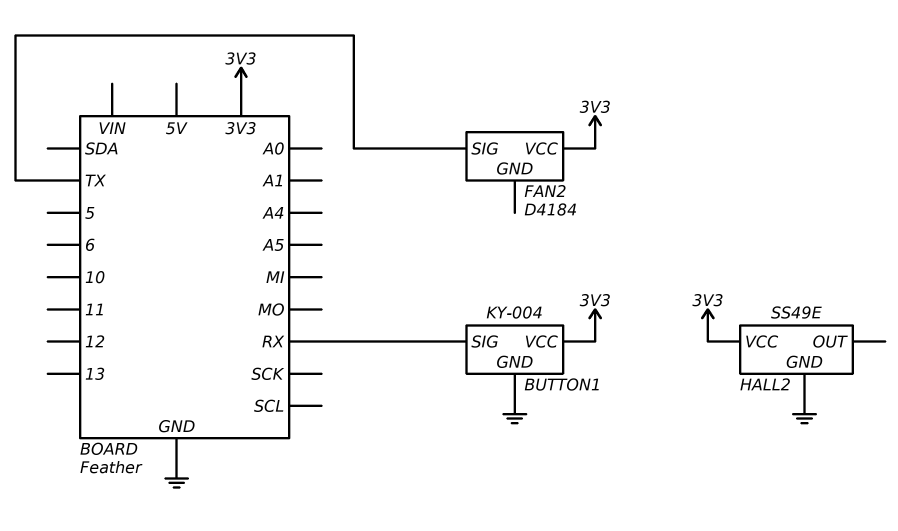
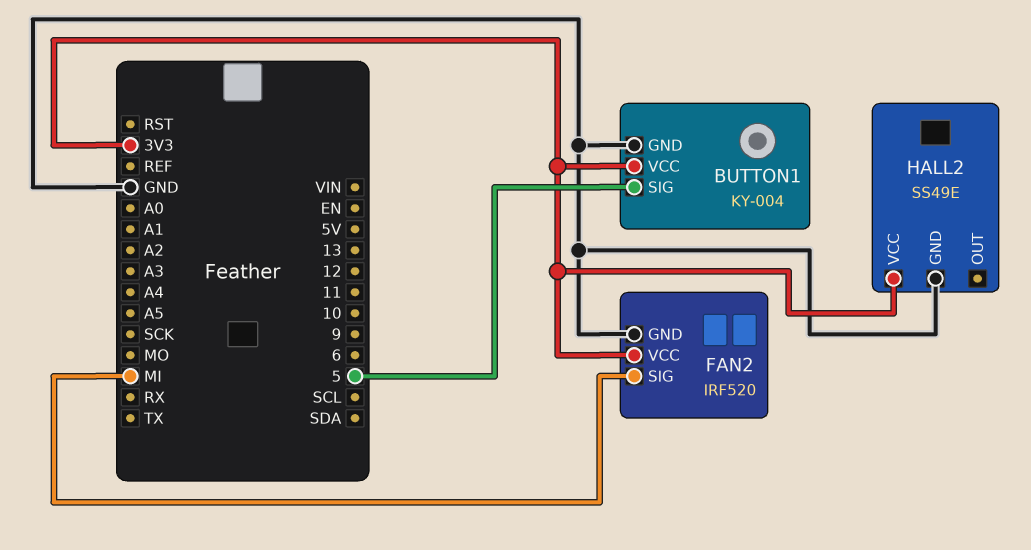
BUTTON1 pin SIG: RX -> 5
FAN2: D4184 -> IRF520
FAN2 pin GND: none -> GND
FAN2 pin SIG: TX -> MI

